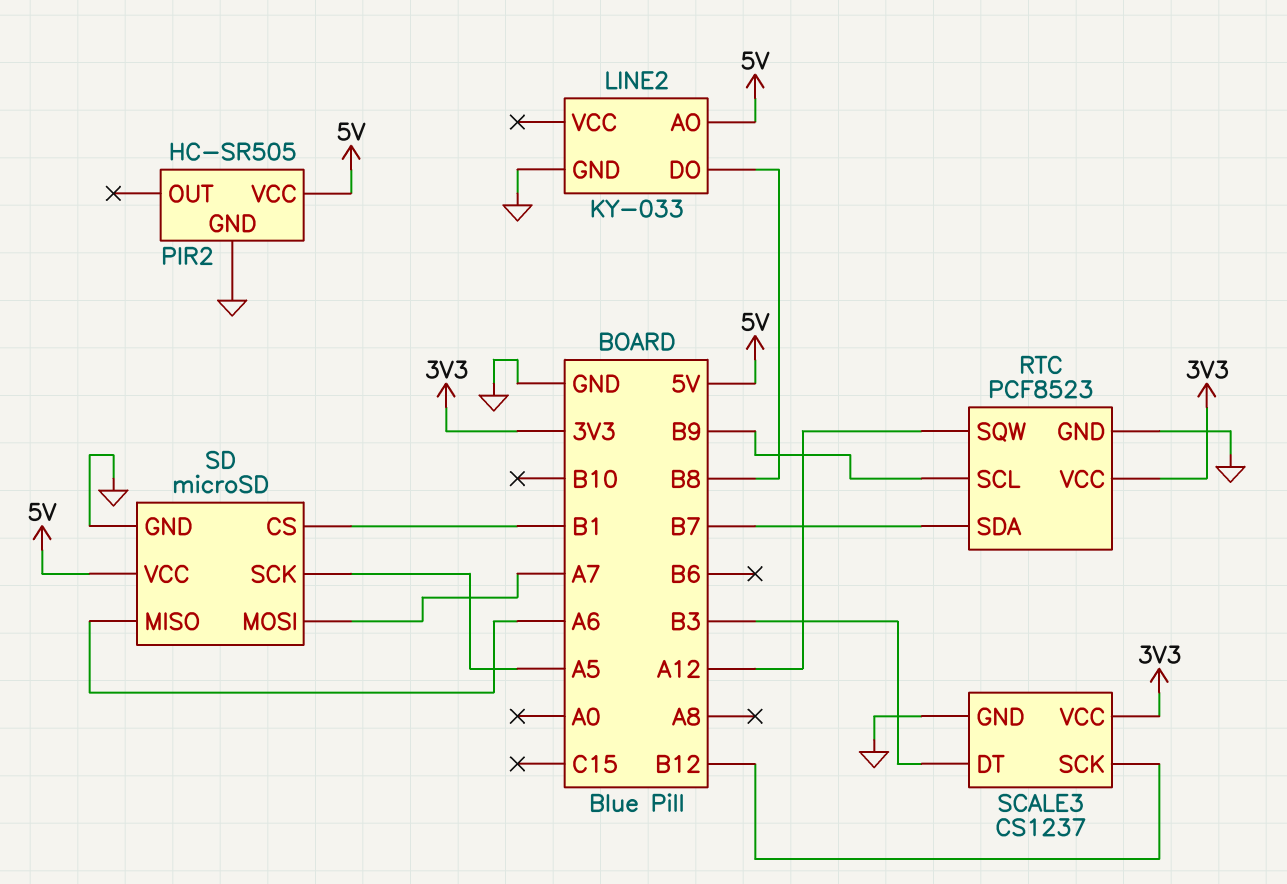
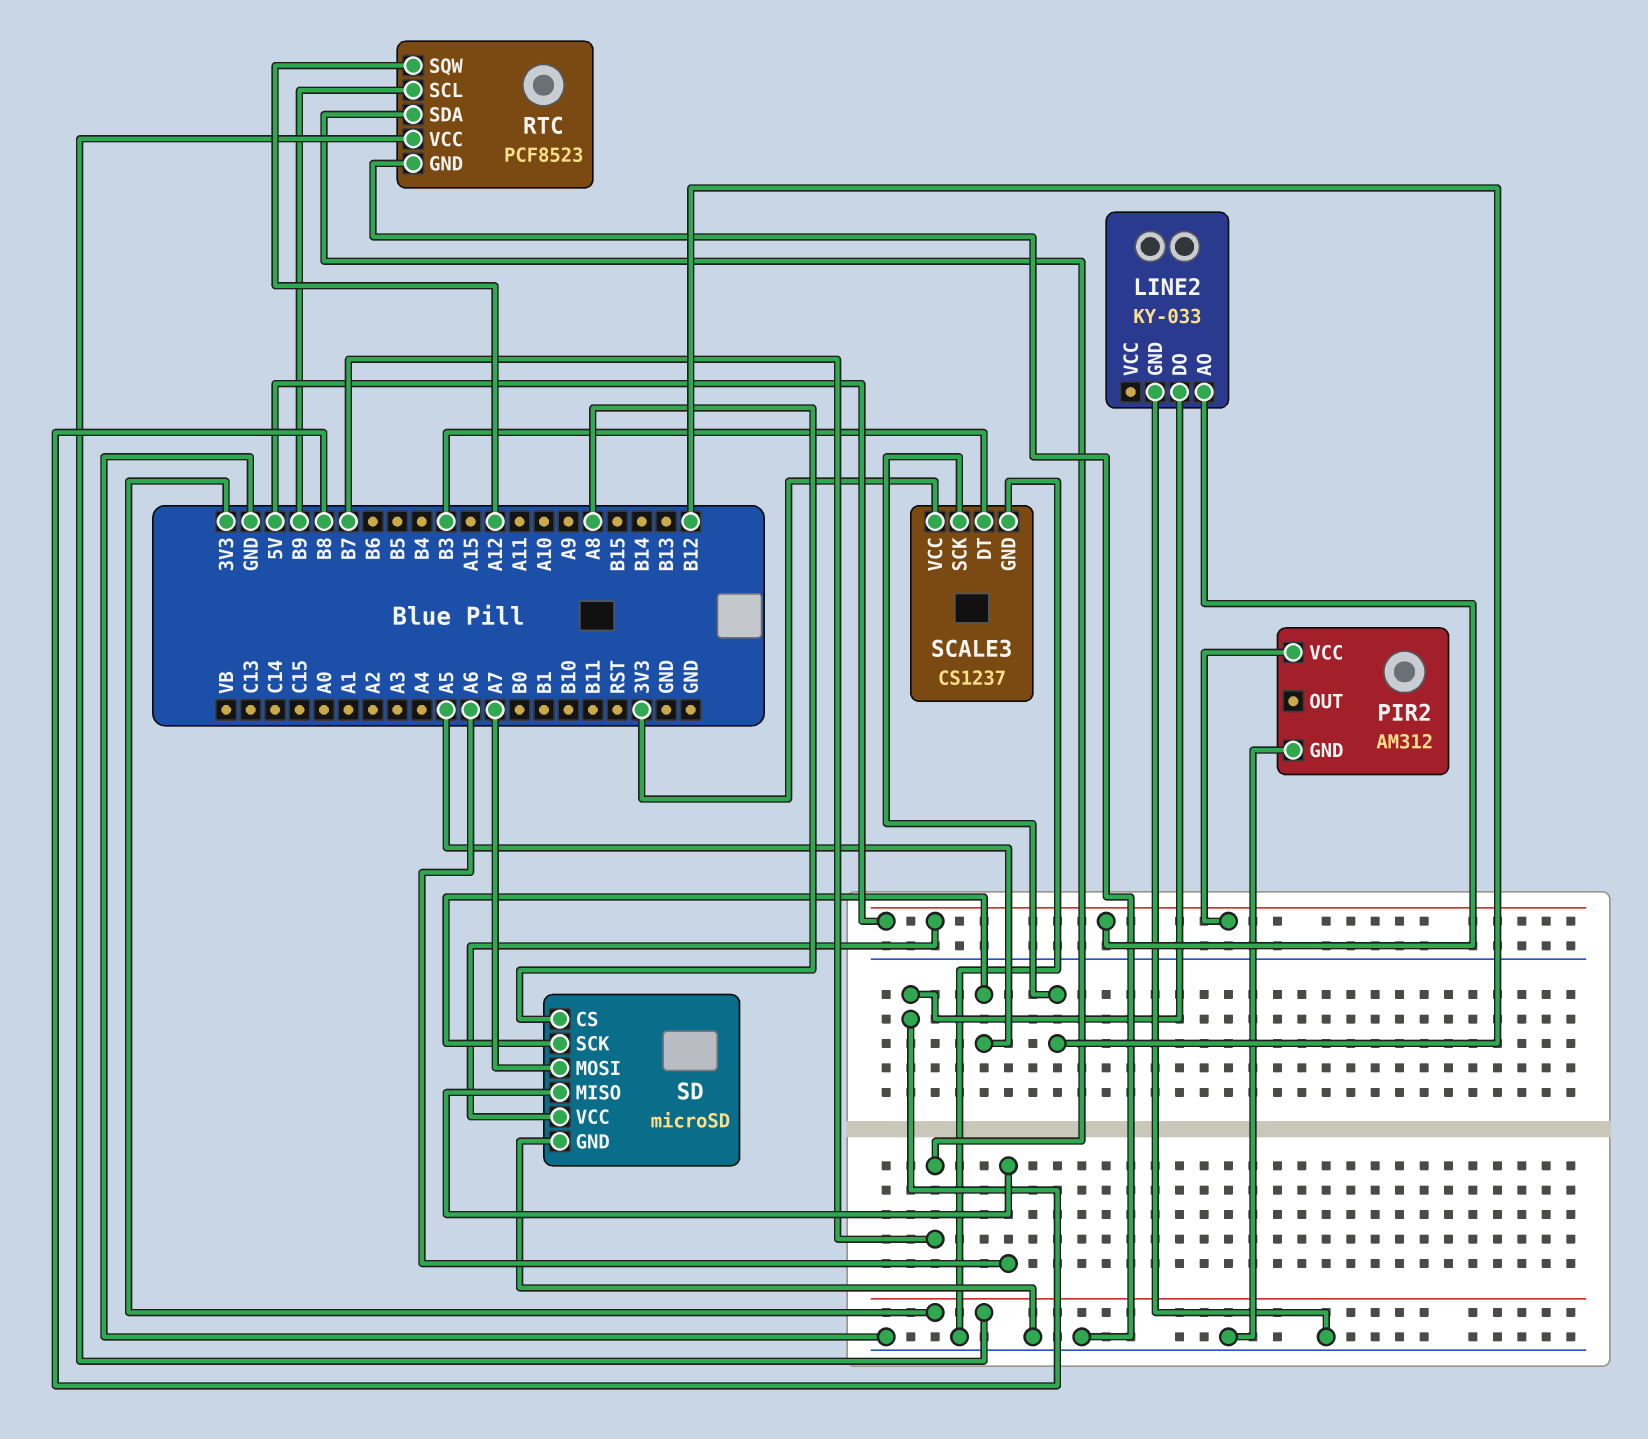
PIR2: HC-SR505 -> AM312
SD pin CS: B1 -> A8

